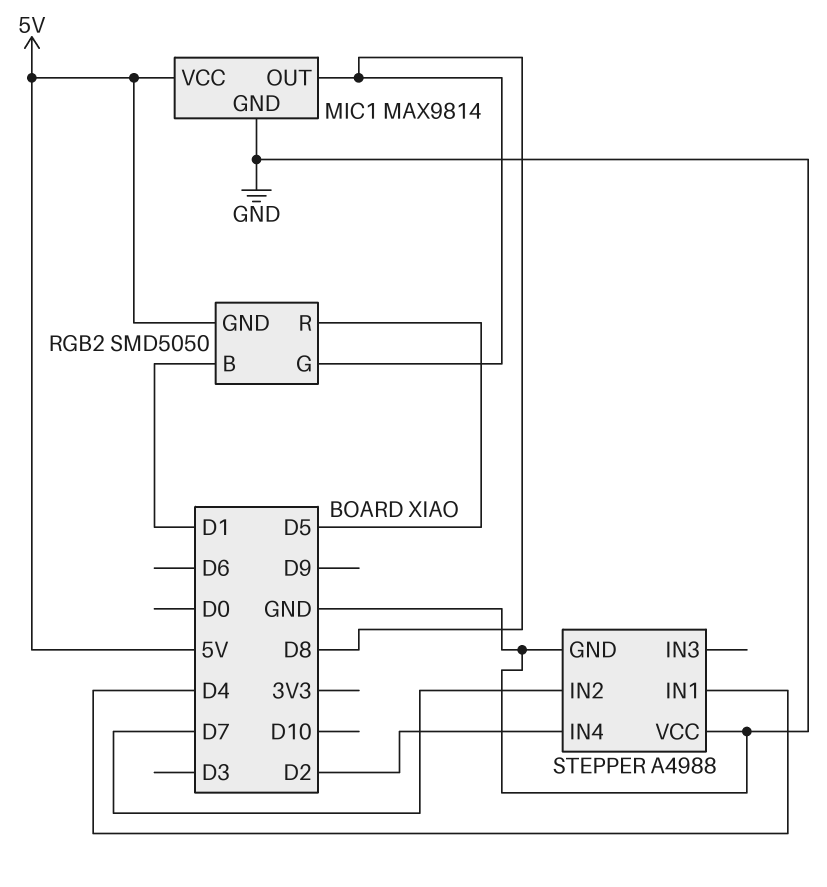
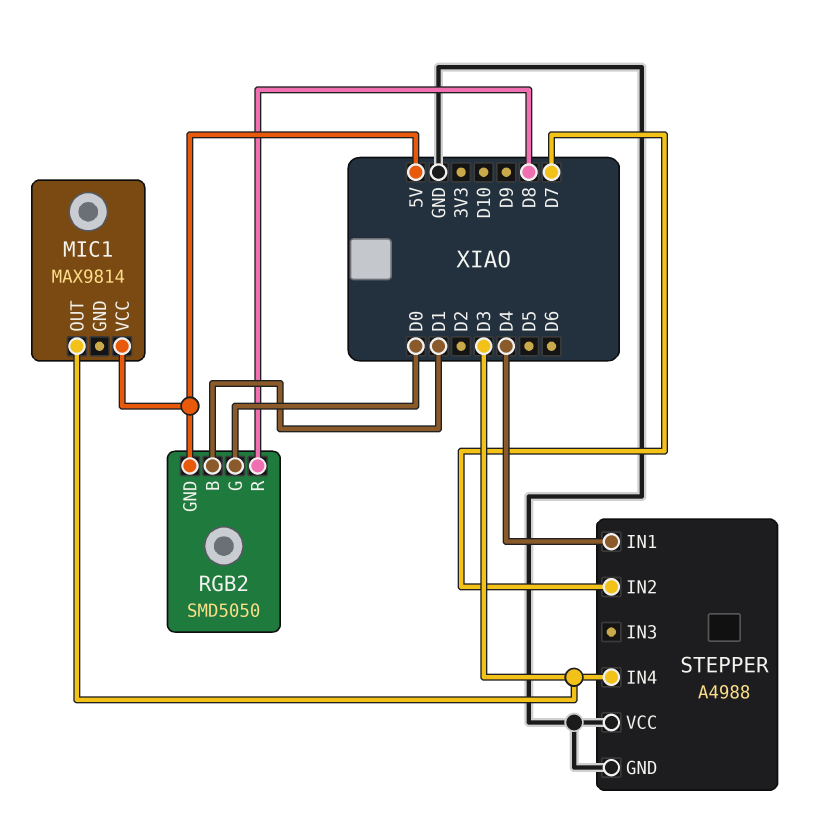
MIC1 pin GND: GND -> none
MIC1 pin OUT: D8 -> D3
RGB2 pin G: D8 -> D0
RGB2 pin R: D5 -> D8
STEPPER pin IN4: D2 -> D3

